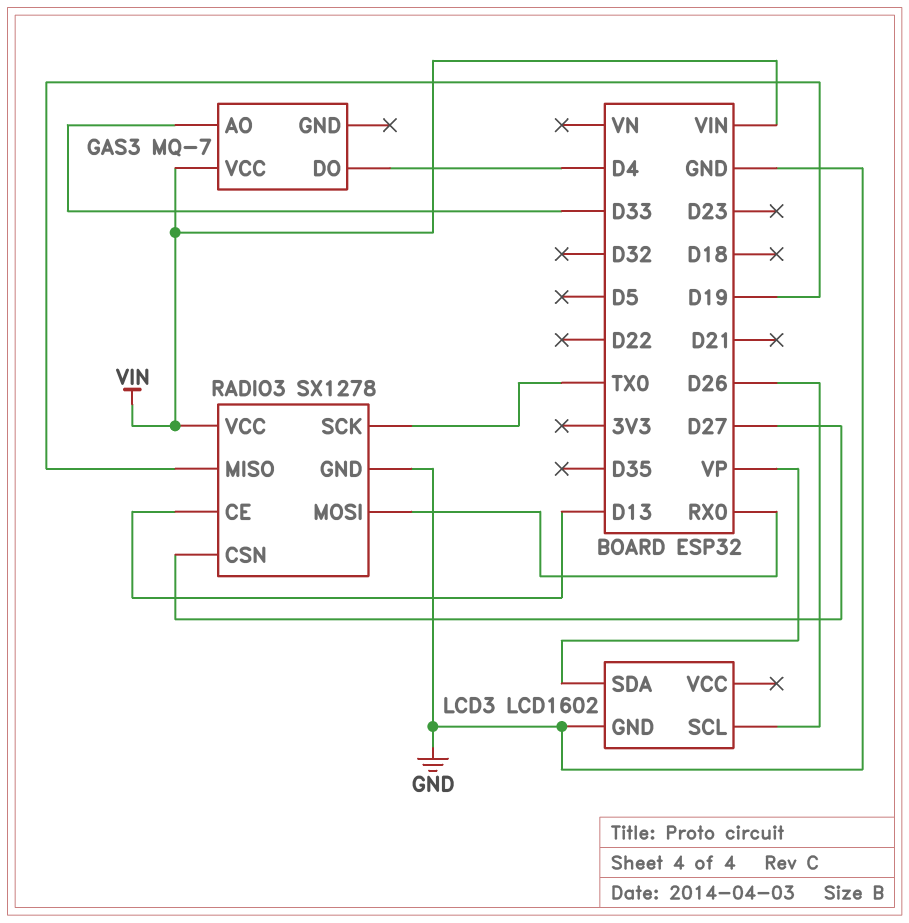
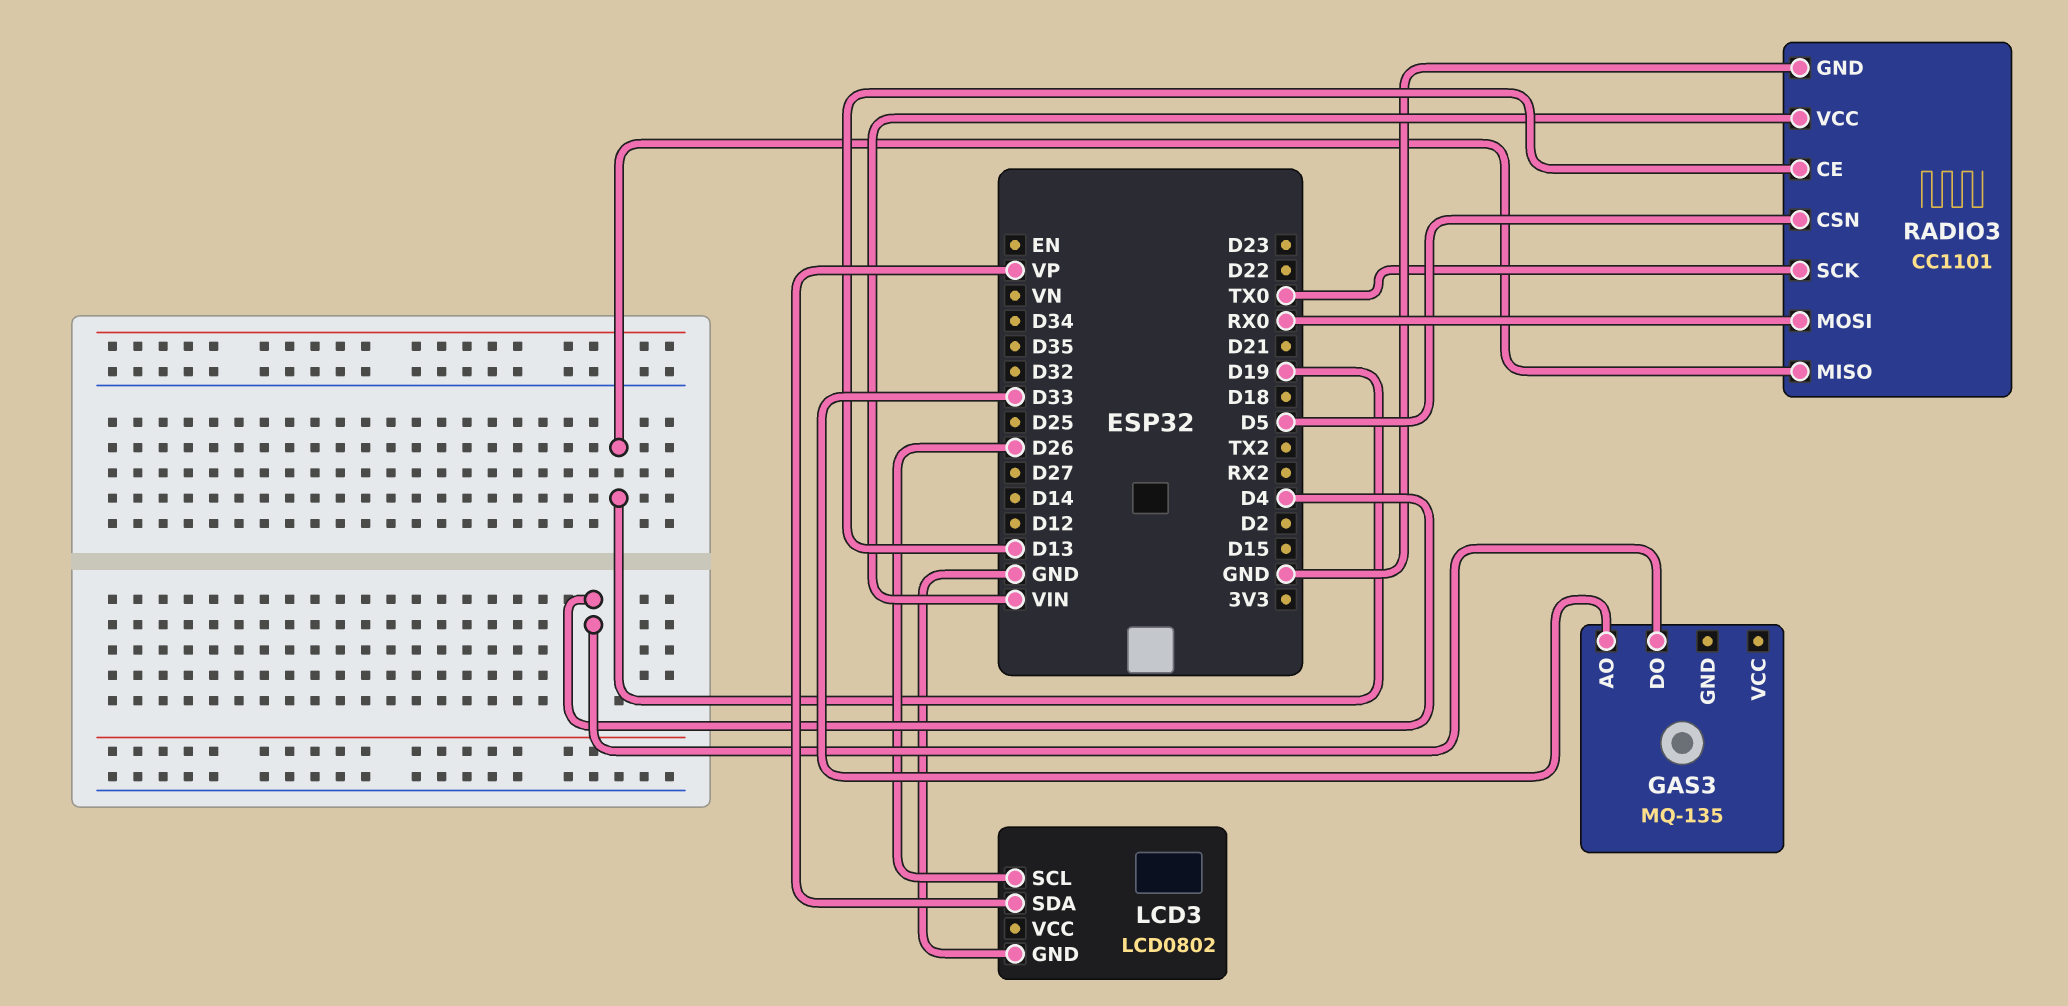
GAS3: MQ-7 -> MQ-135
GAS3 pin VCC: VIN -> none
LCD3: LCD1602 -> LCD0802
RADIO3: SX1278 -> CC1101
RADIO3 pin CSN: D27 -> D5

